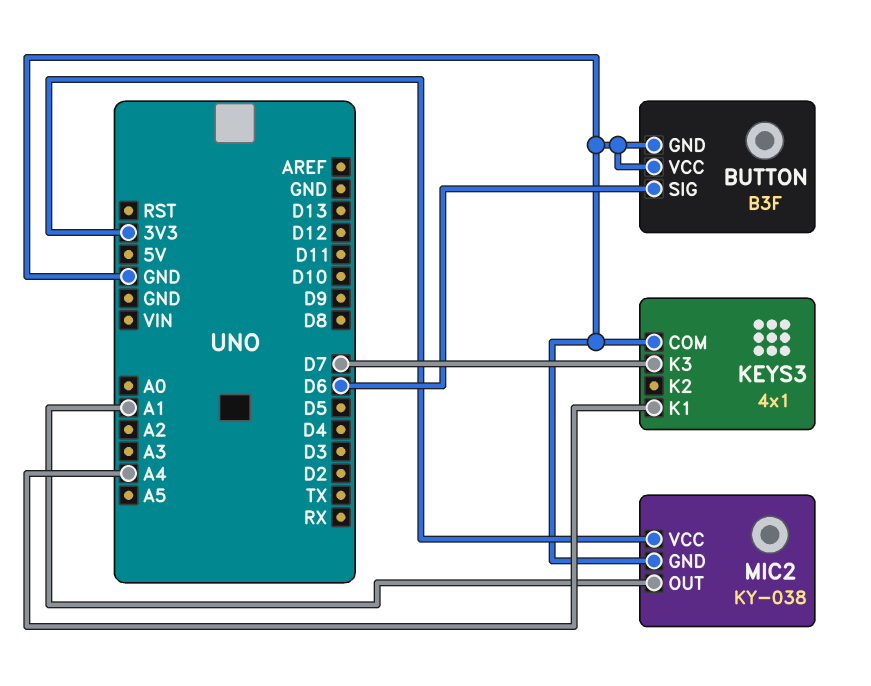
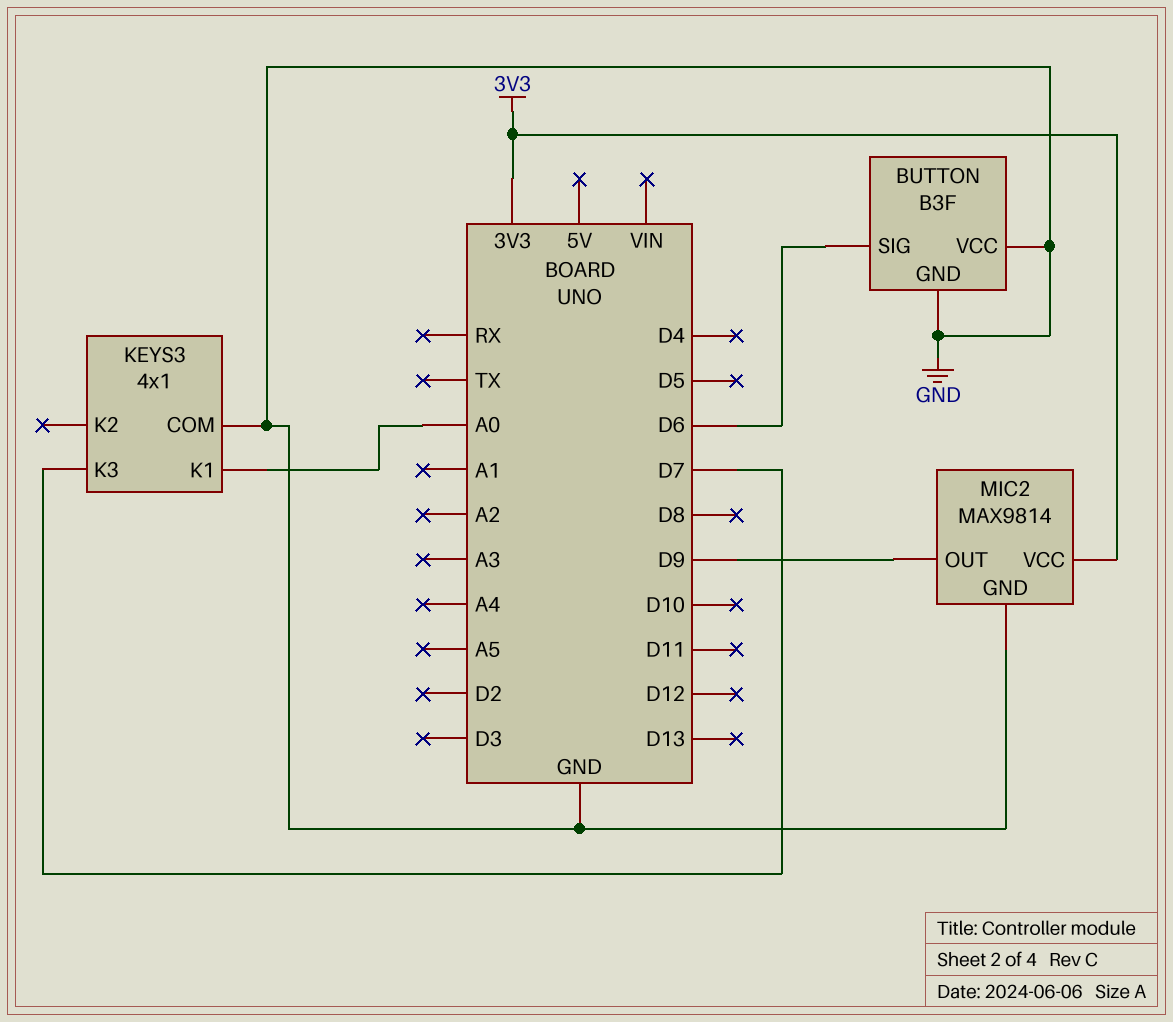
KEYS3 pin K1: A4 -> A0
MIC2: KY-038 -> MAX9814
MIC2 pin OUT: A1 -> D9

